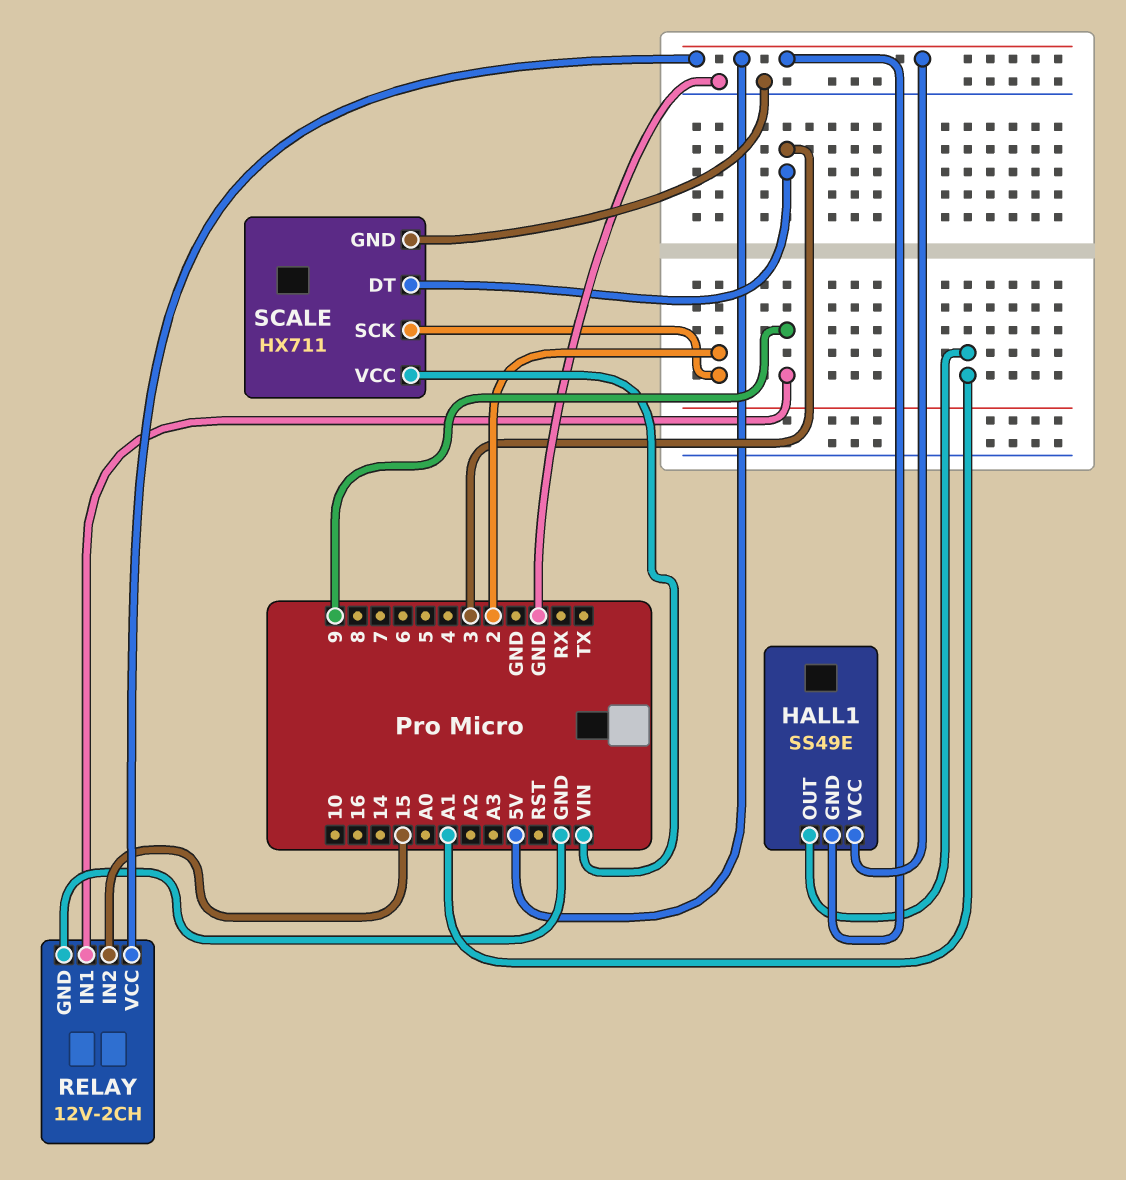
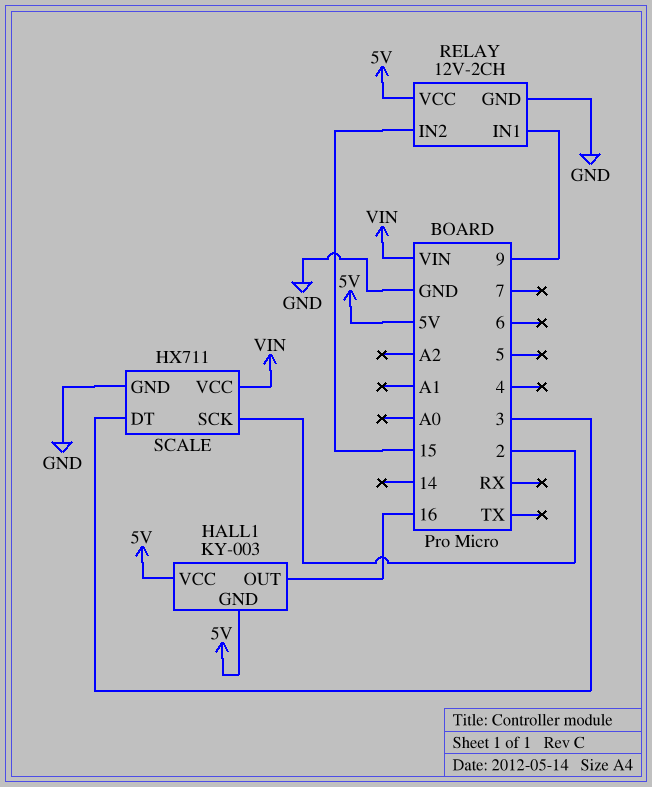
HALL1: SS49E -> KY-003
HALL1 pin OUT: A1 -> 16

